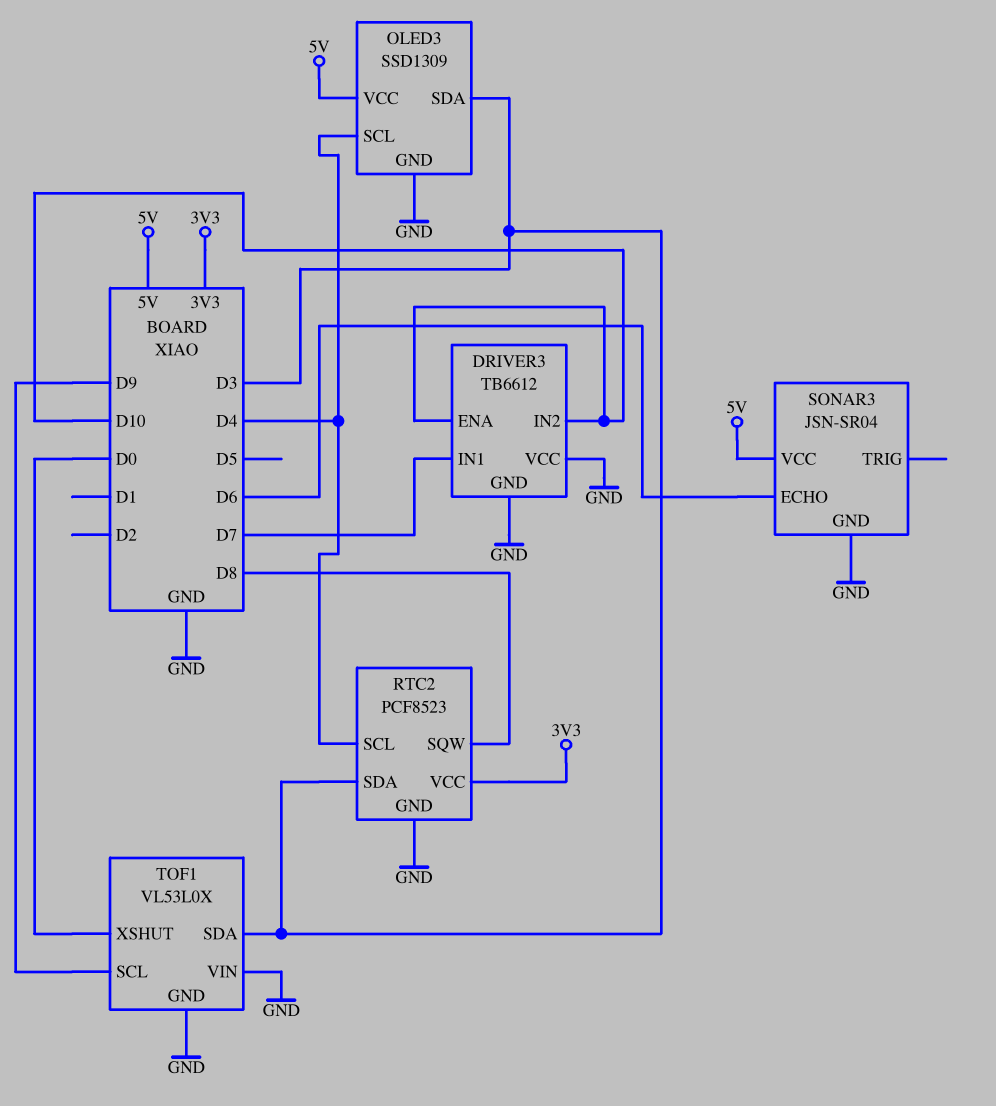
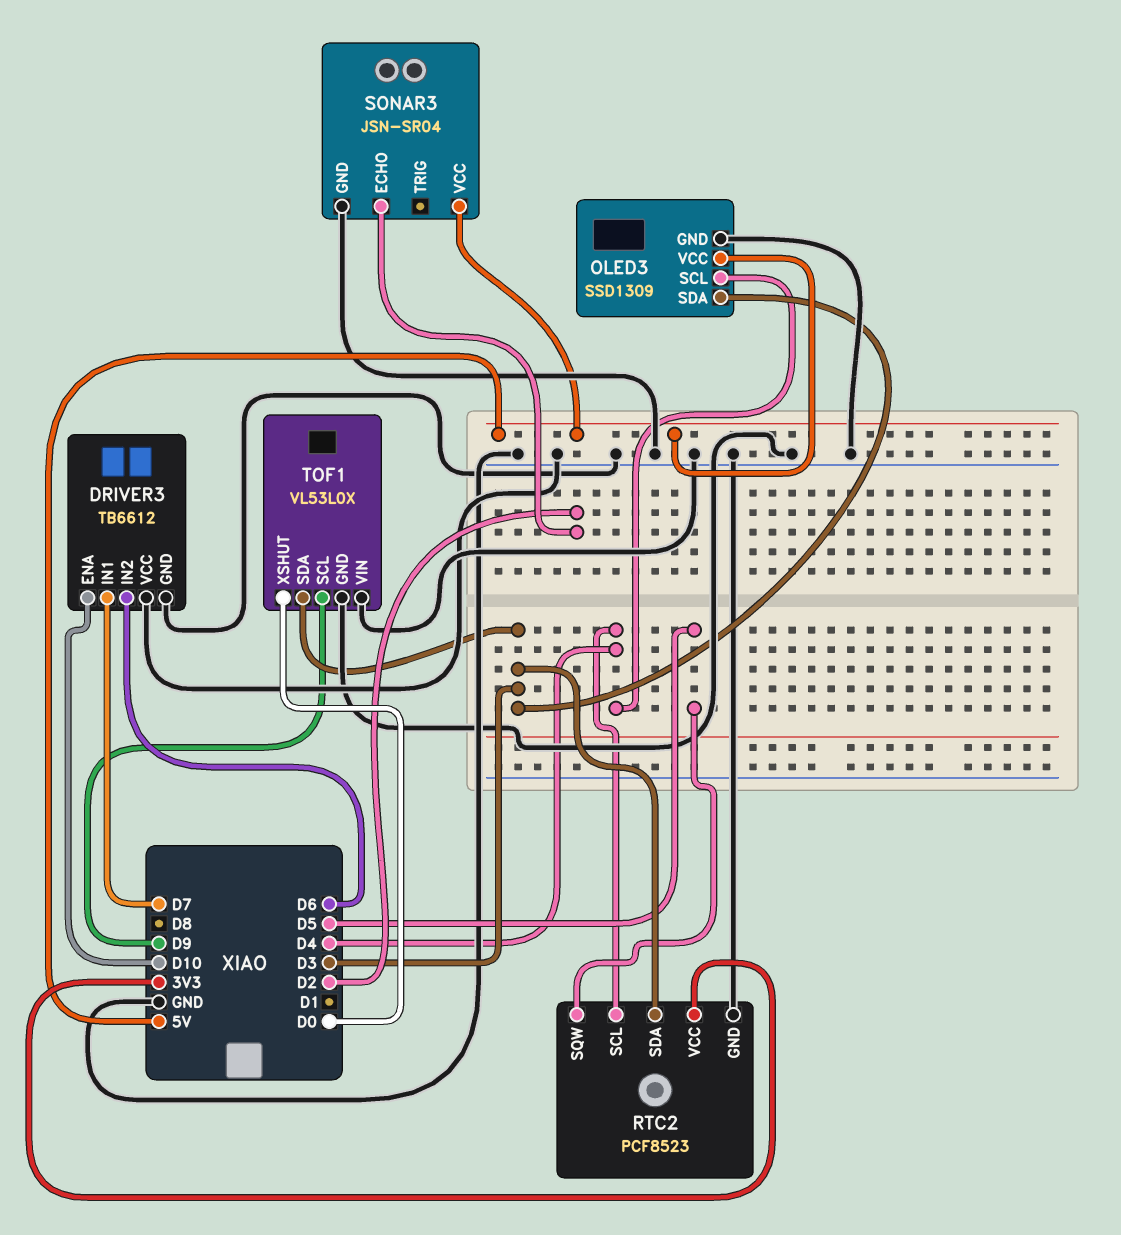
DRIVER3 pin IN2: D10 -> D6
RTC2 pin SQW: D8 -> D5
SONAR3 pin ECHO: D6 -> D2

